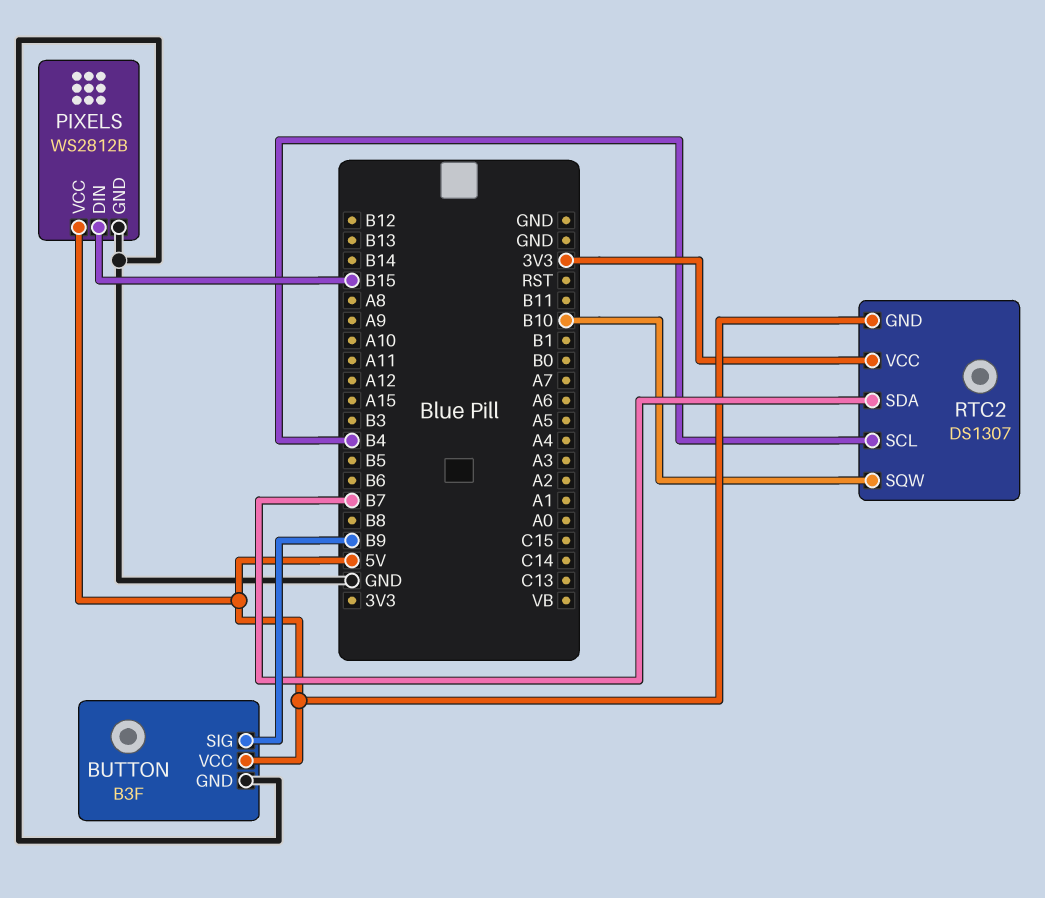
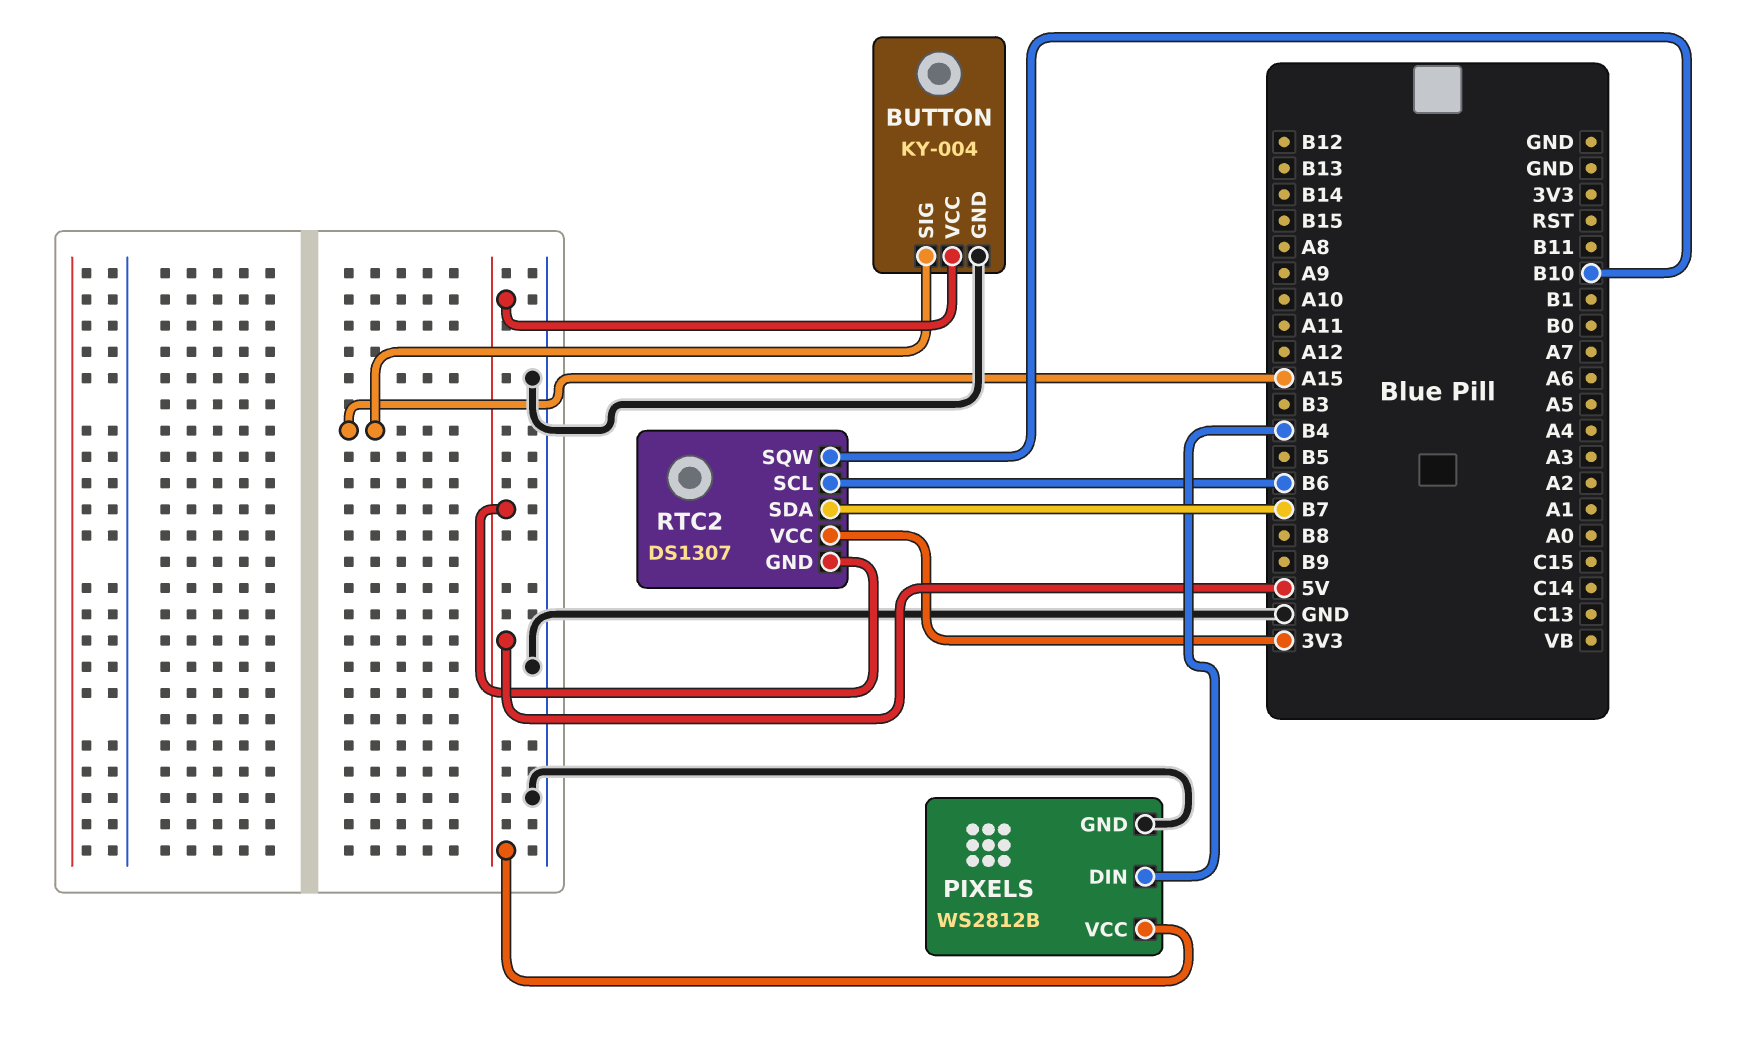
BUTTON: B3F -> KY-004
BUTTON pin SIG: B9 -> A15
PIXELS pin DIN: B15 -> B4
RTC2 pin SCL: B4 -> B6

